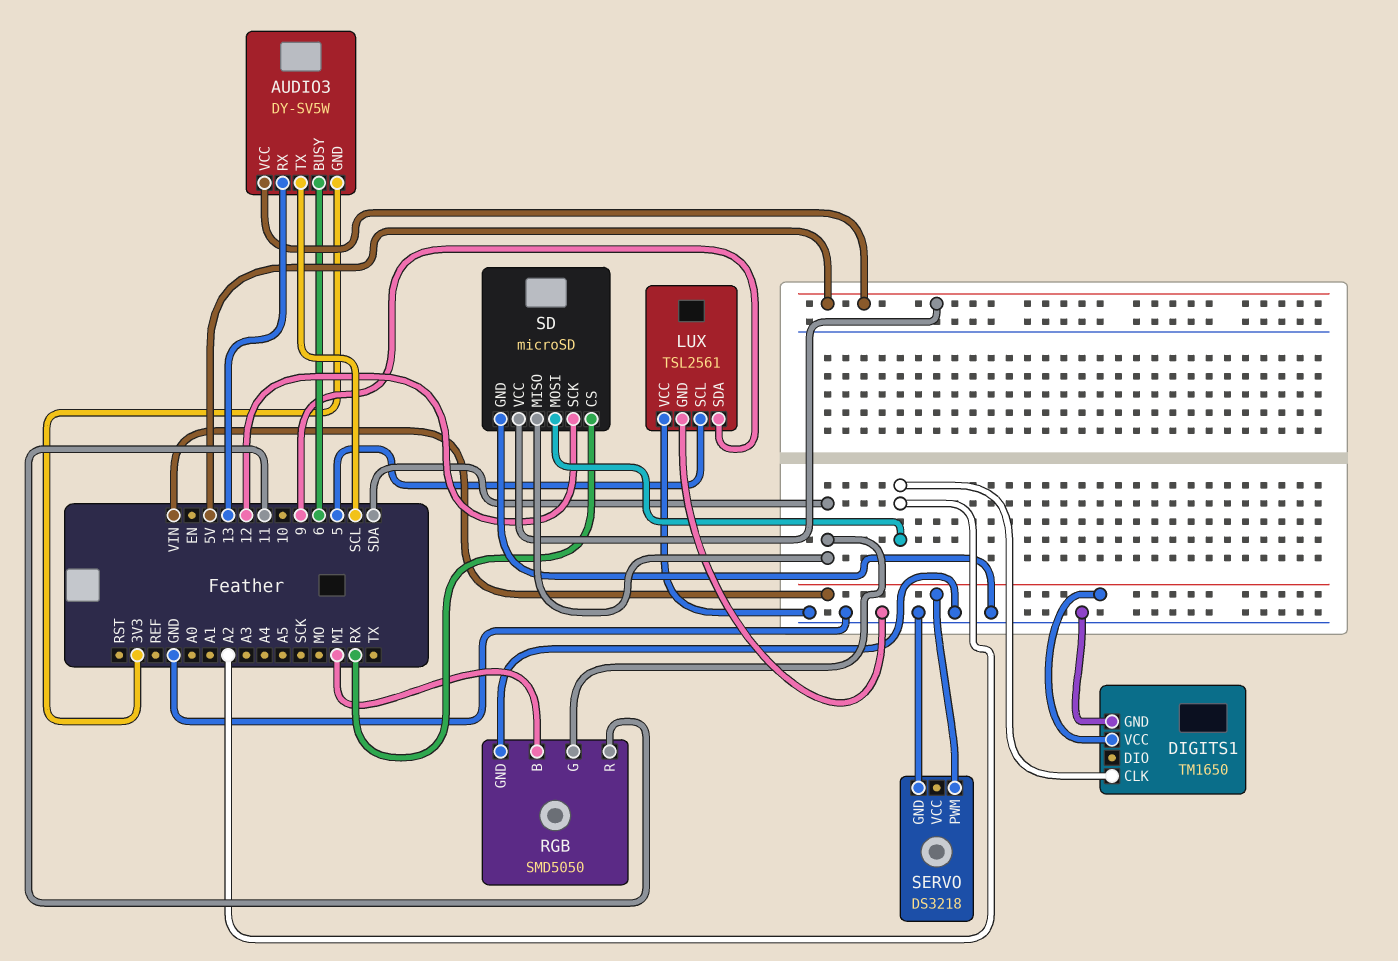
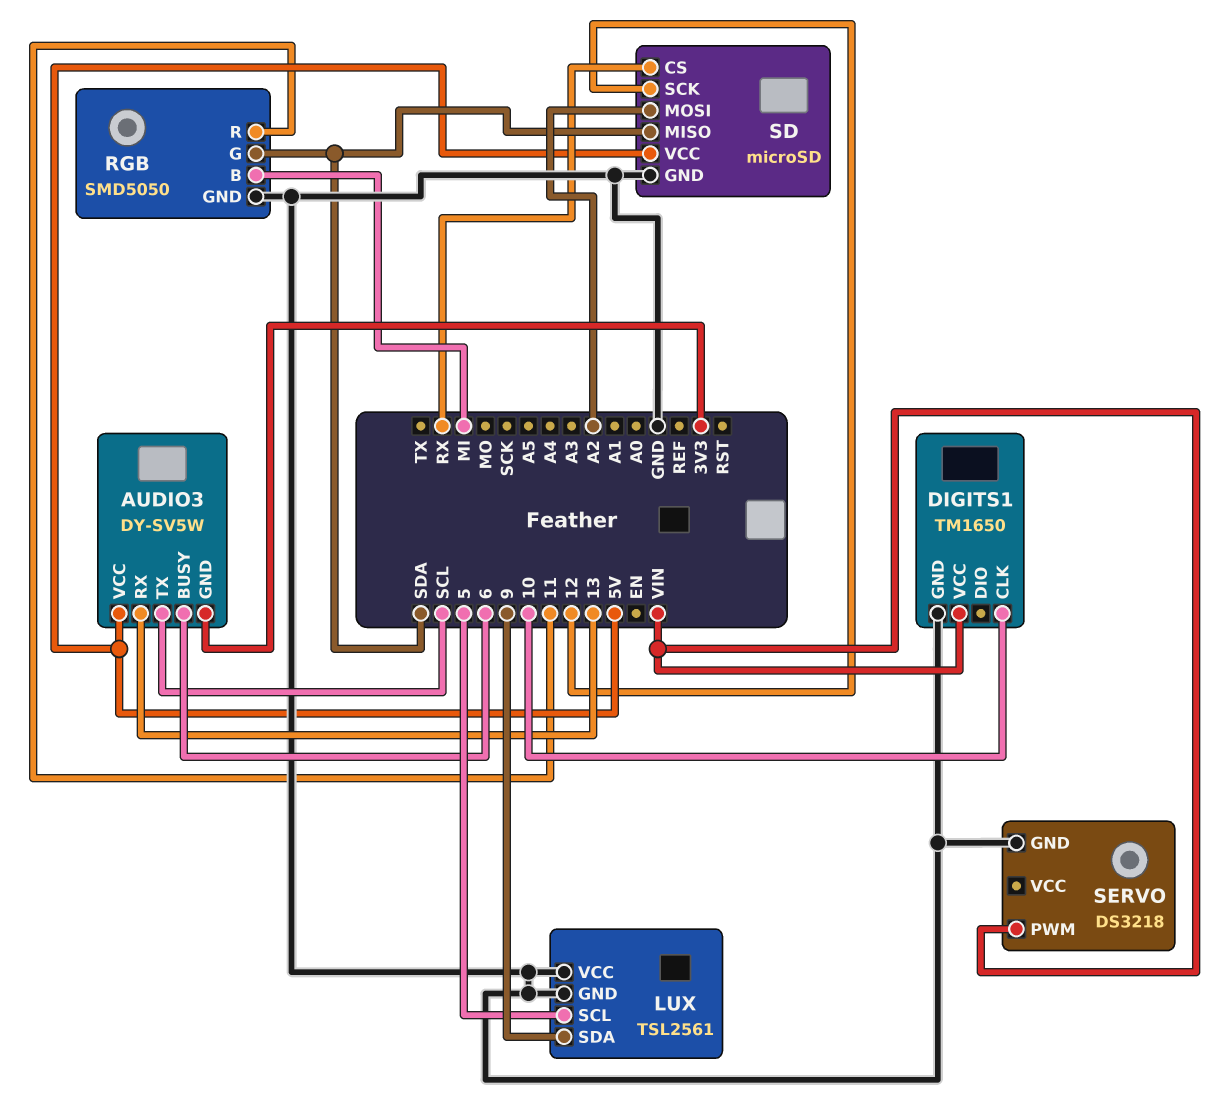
DIGITS1 pin CLK: A2 -> 10

